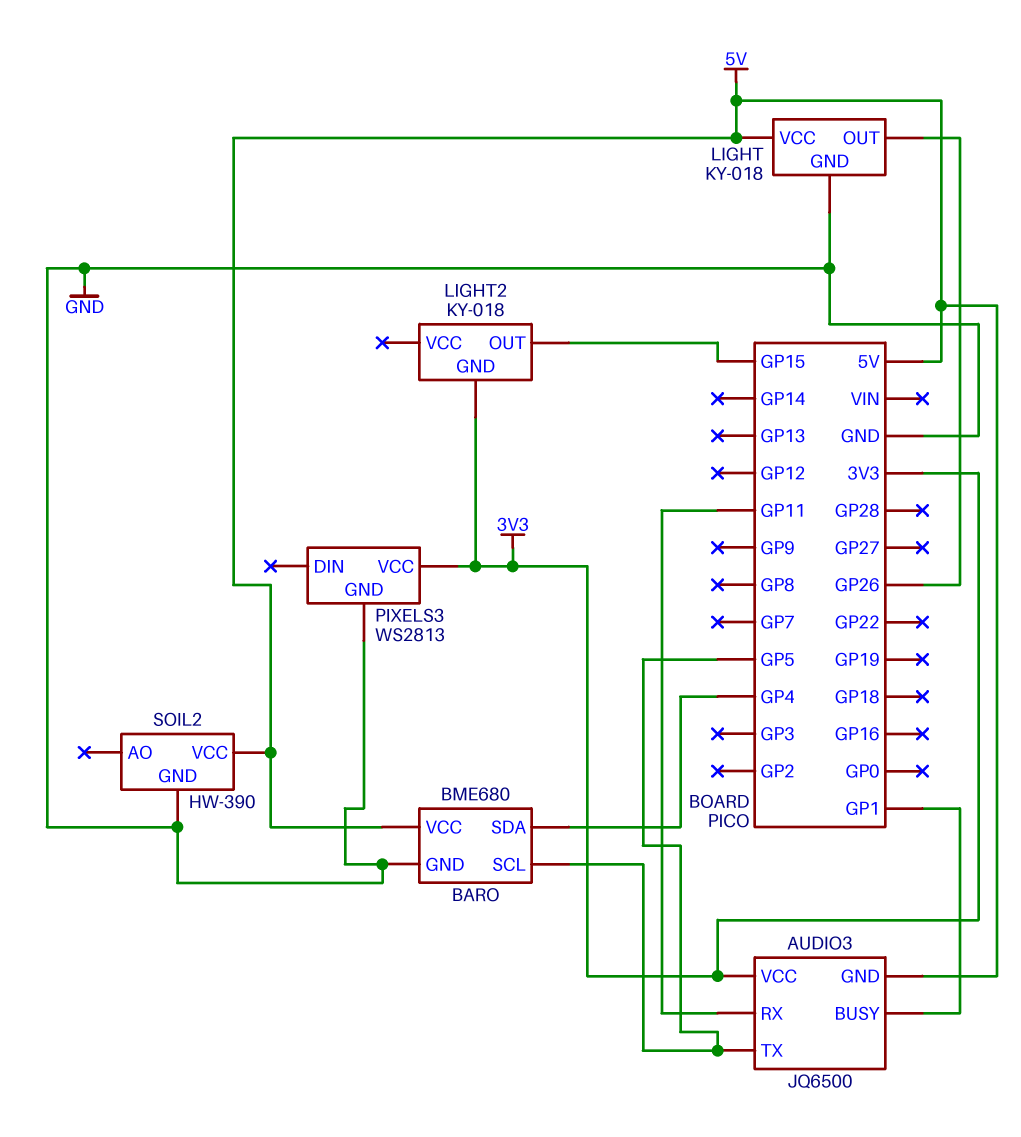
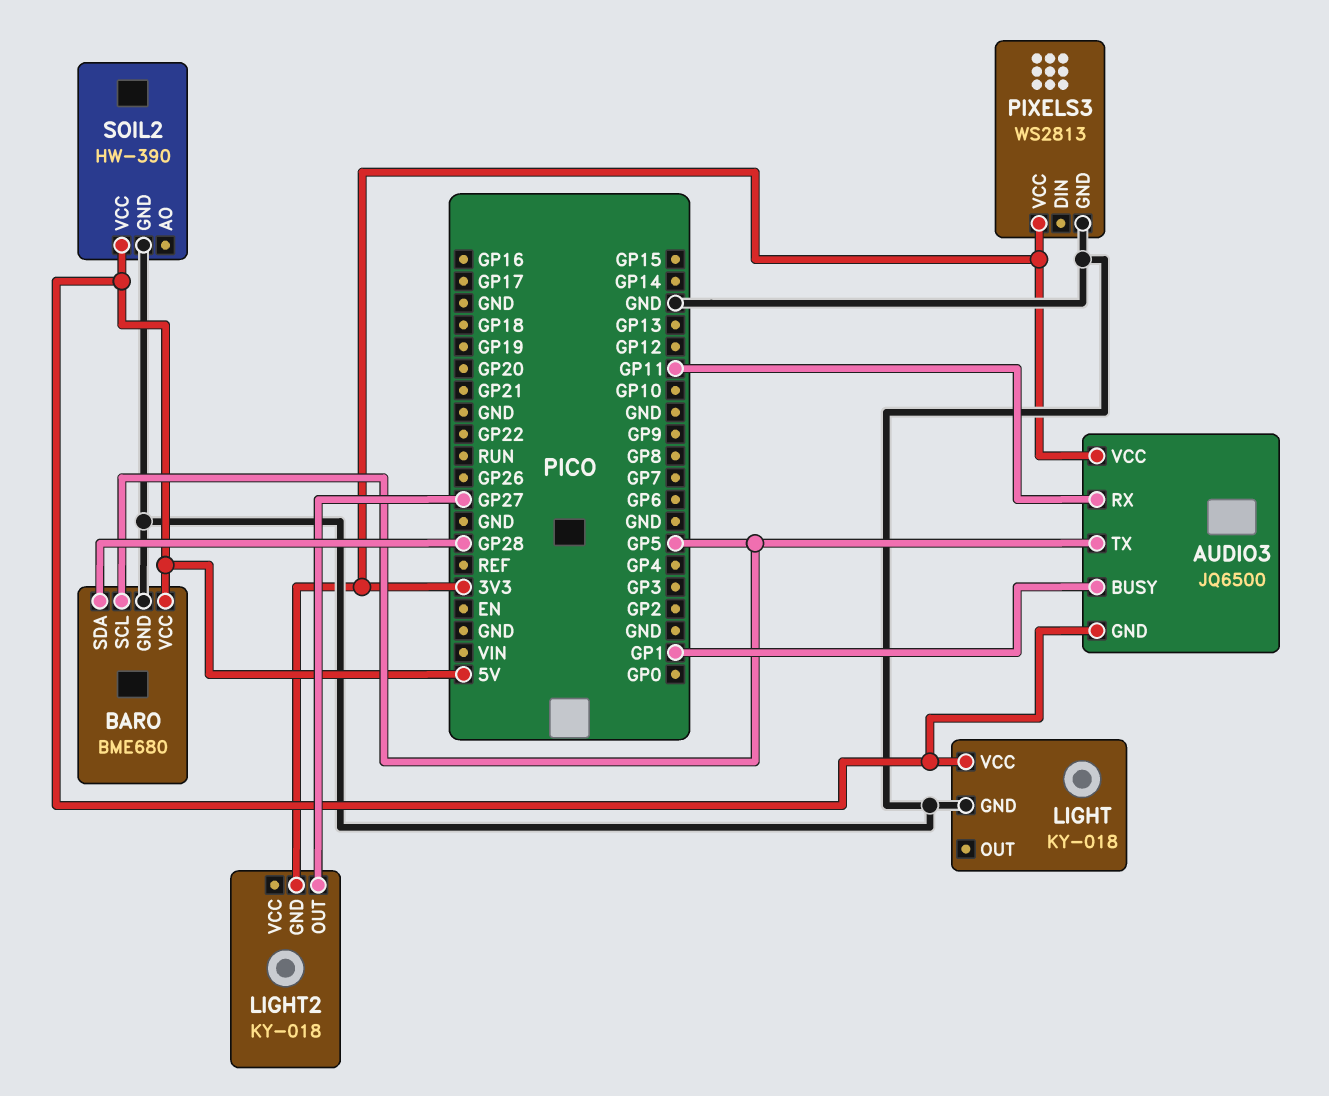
BARO pin SDA: GP4 -> GP28
LIGHT pin OUT: GP26 -> none
LIGHT2 pin OUT: GP15 -> GP27

